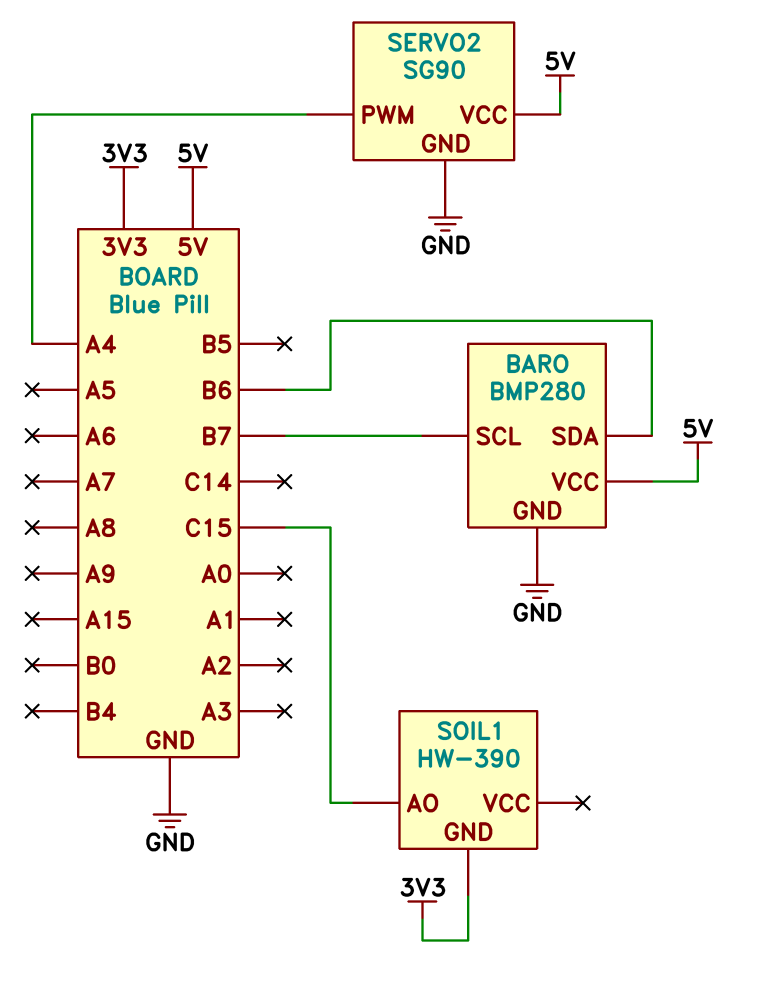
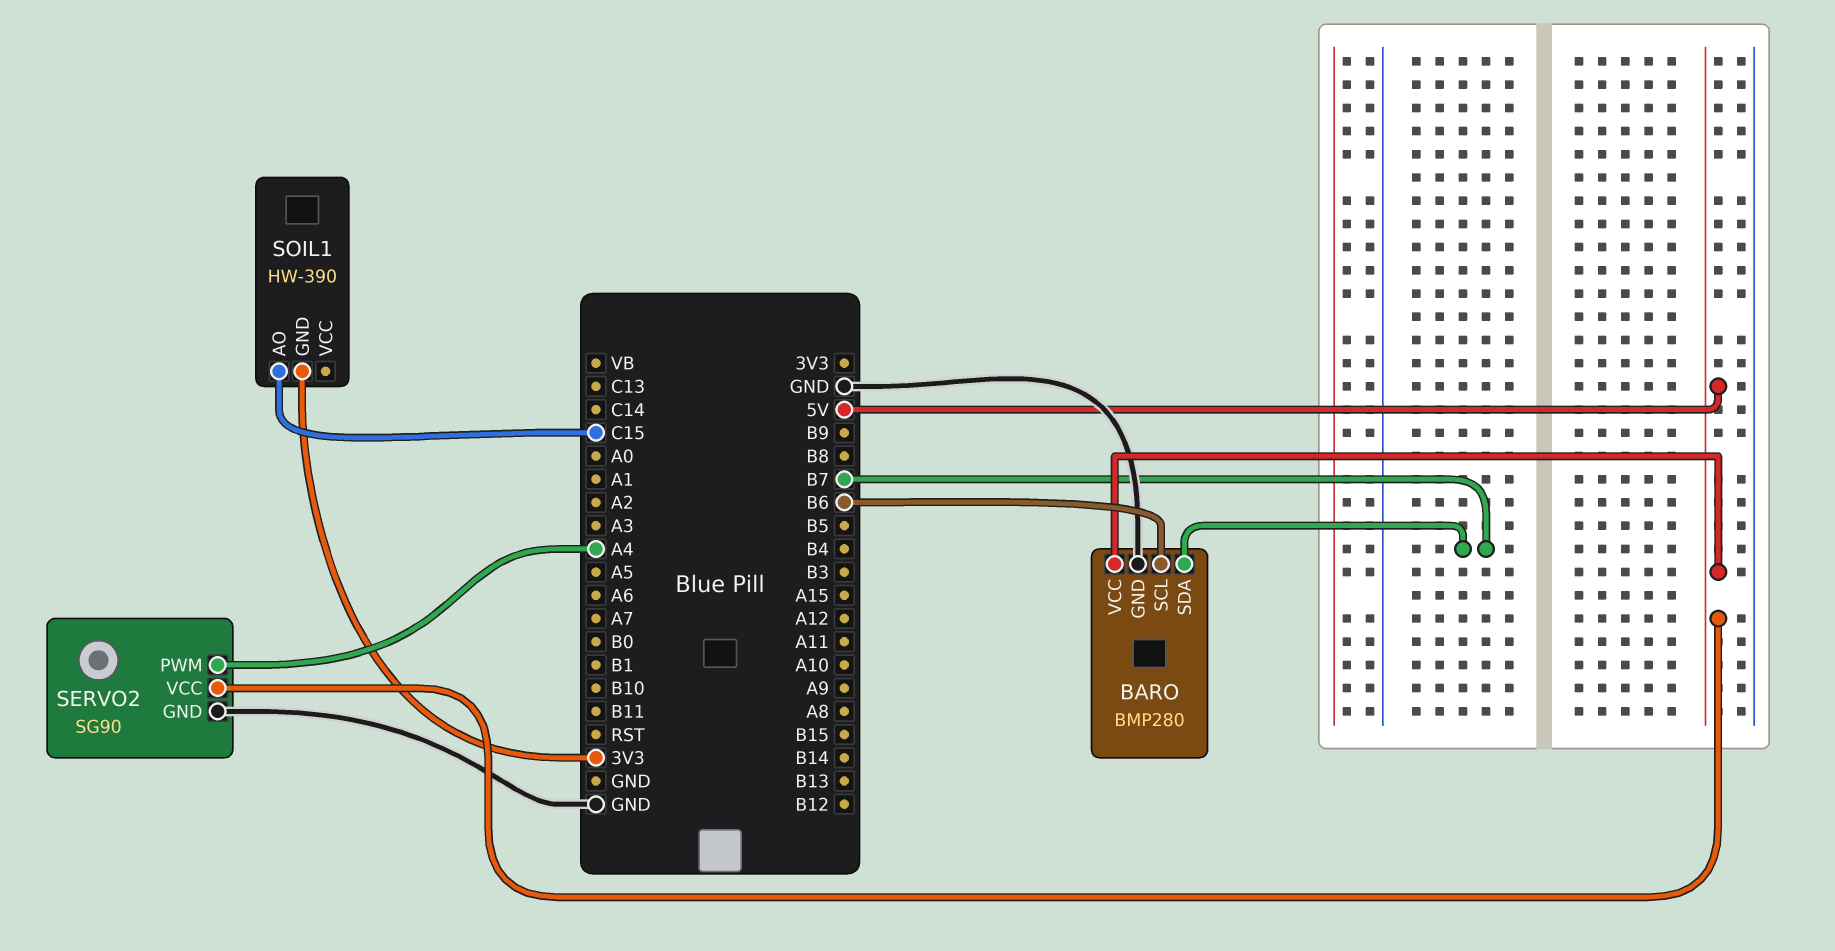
BARO pin SCL: B7 -> B6
BARO pin SDA: B6 -> B7

